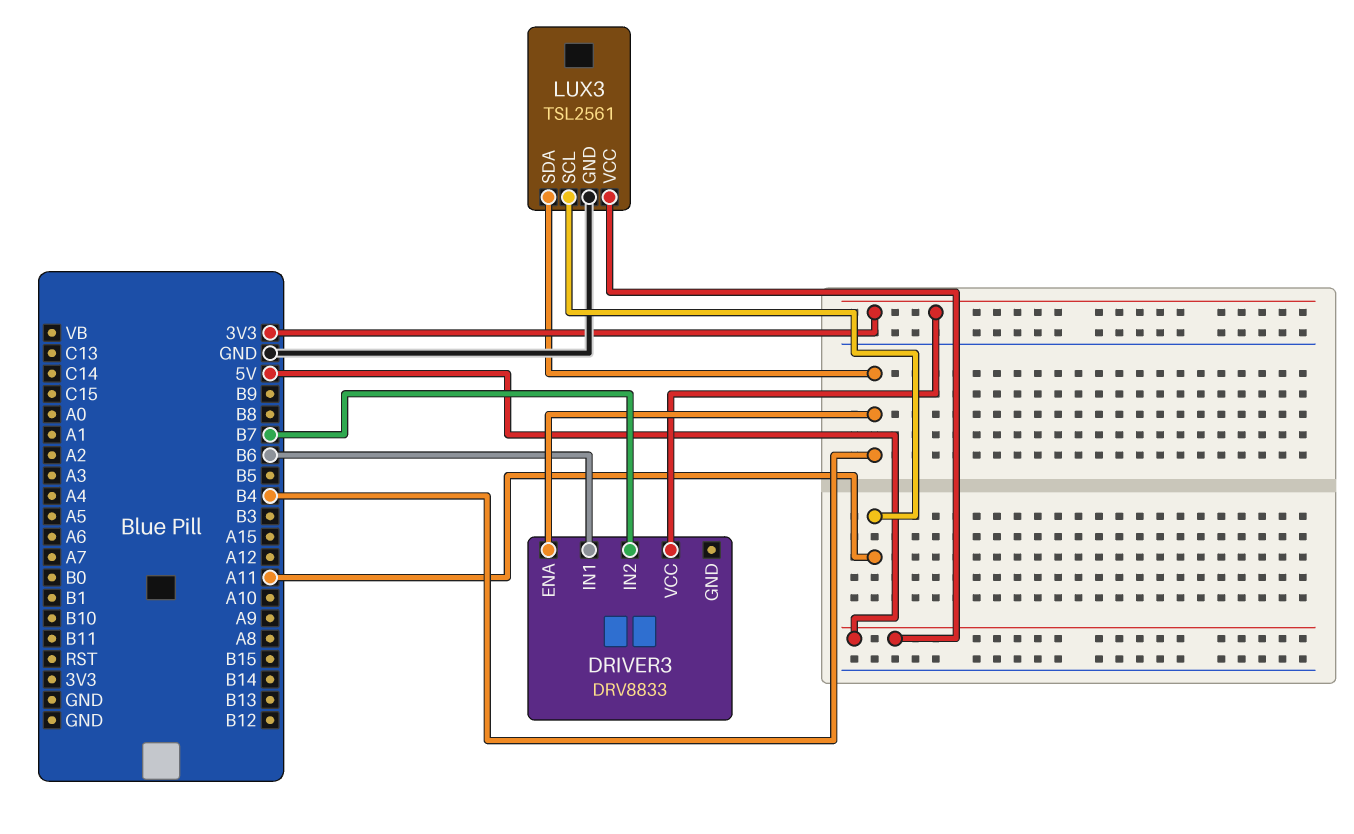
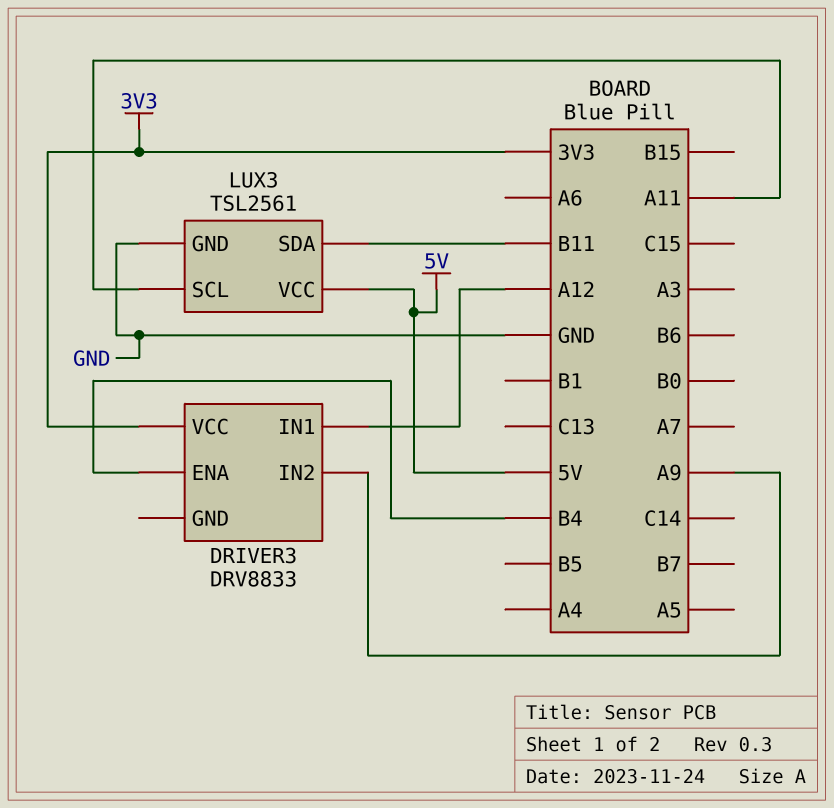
DRIVER3 pin IN1: B6 -> A12
DRIVER3 pin IN2: B7 -> A9
LUX3 pin SDA: B4 -> B11

